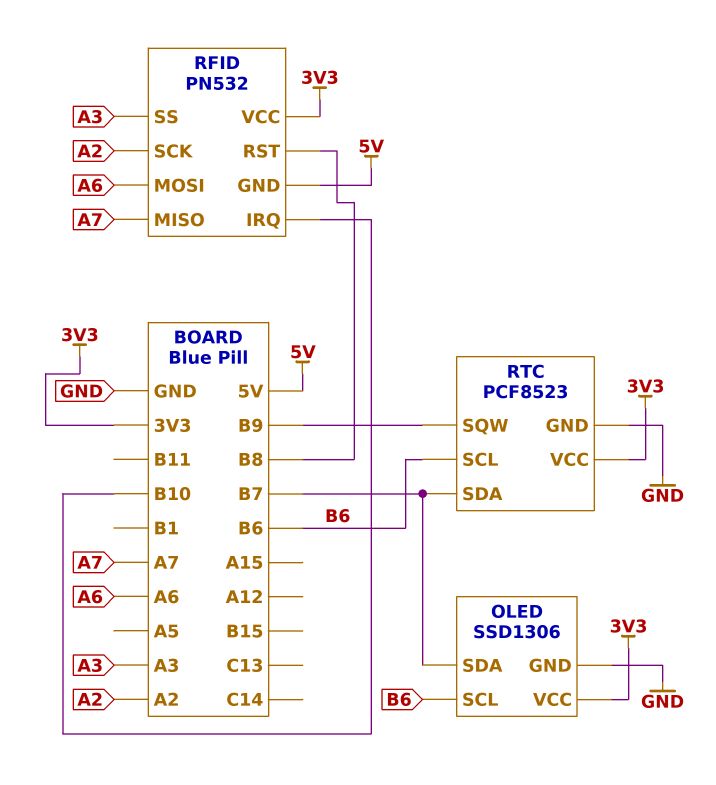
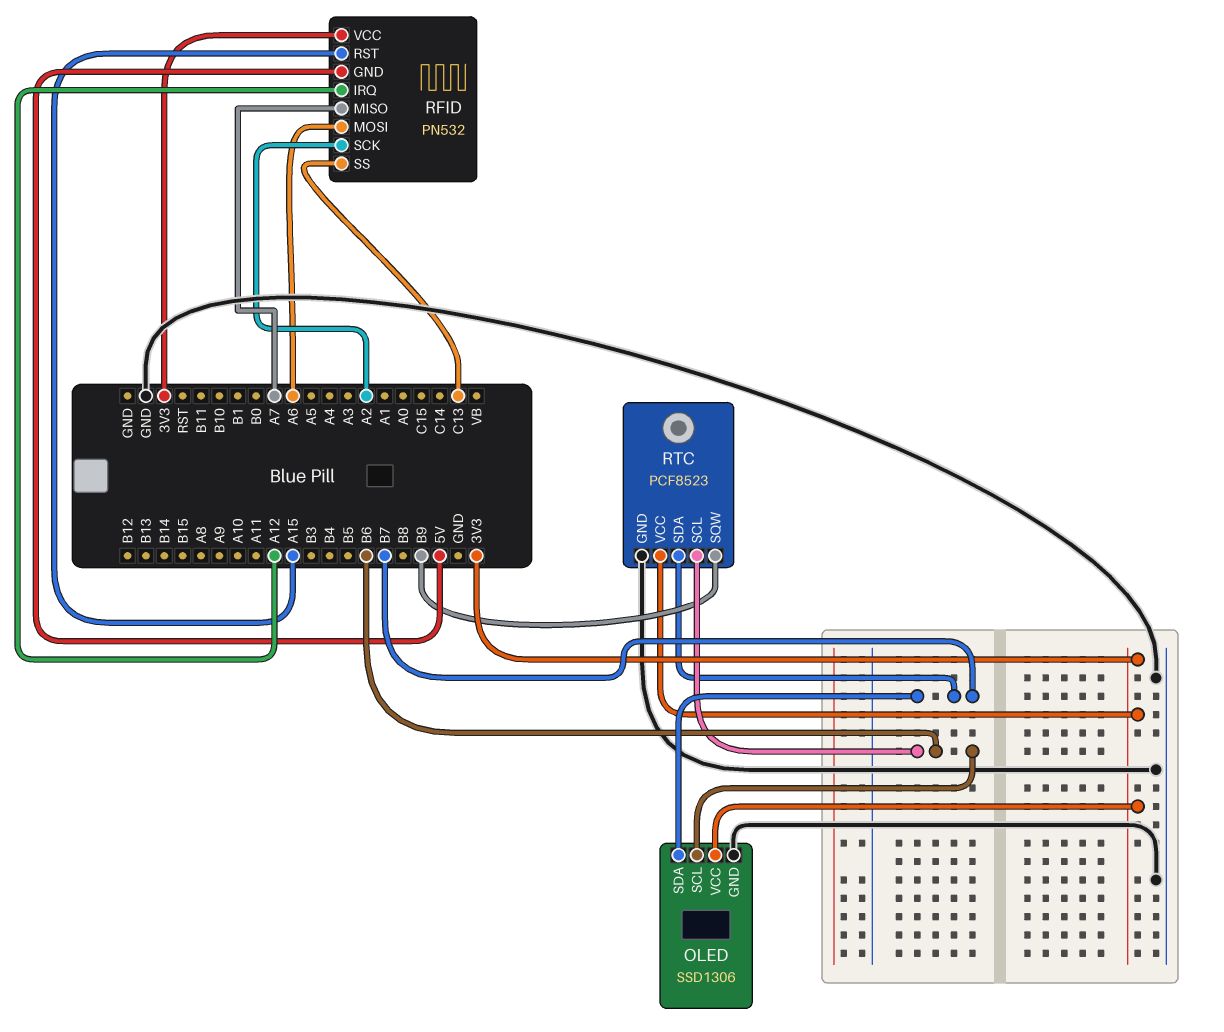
RFID pin IRQ: B10 -> A12
RFID pin RST: B8 -> A15
RFID pin SS: A3 -> C13

